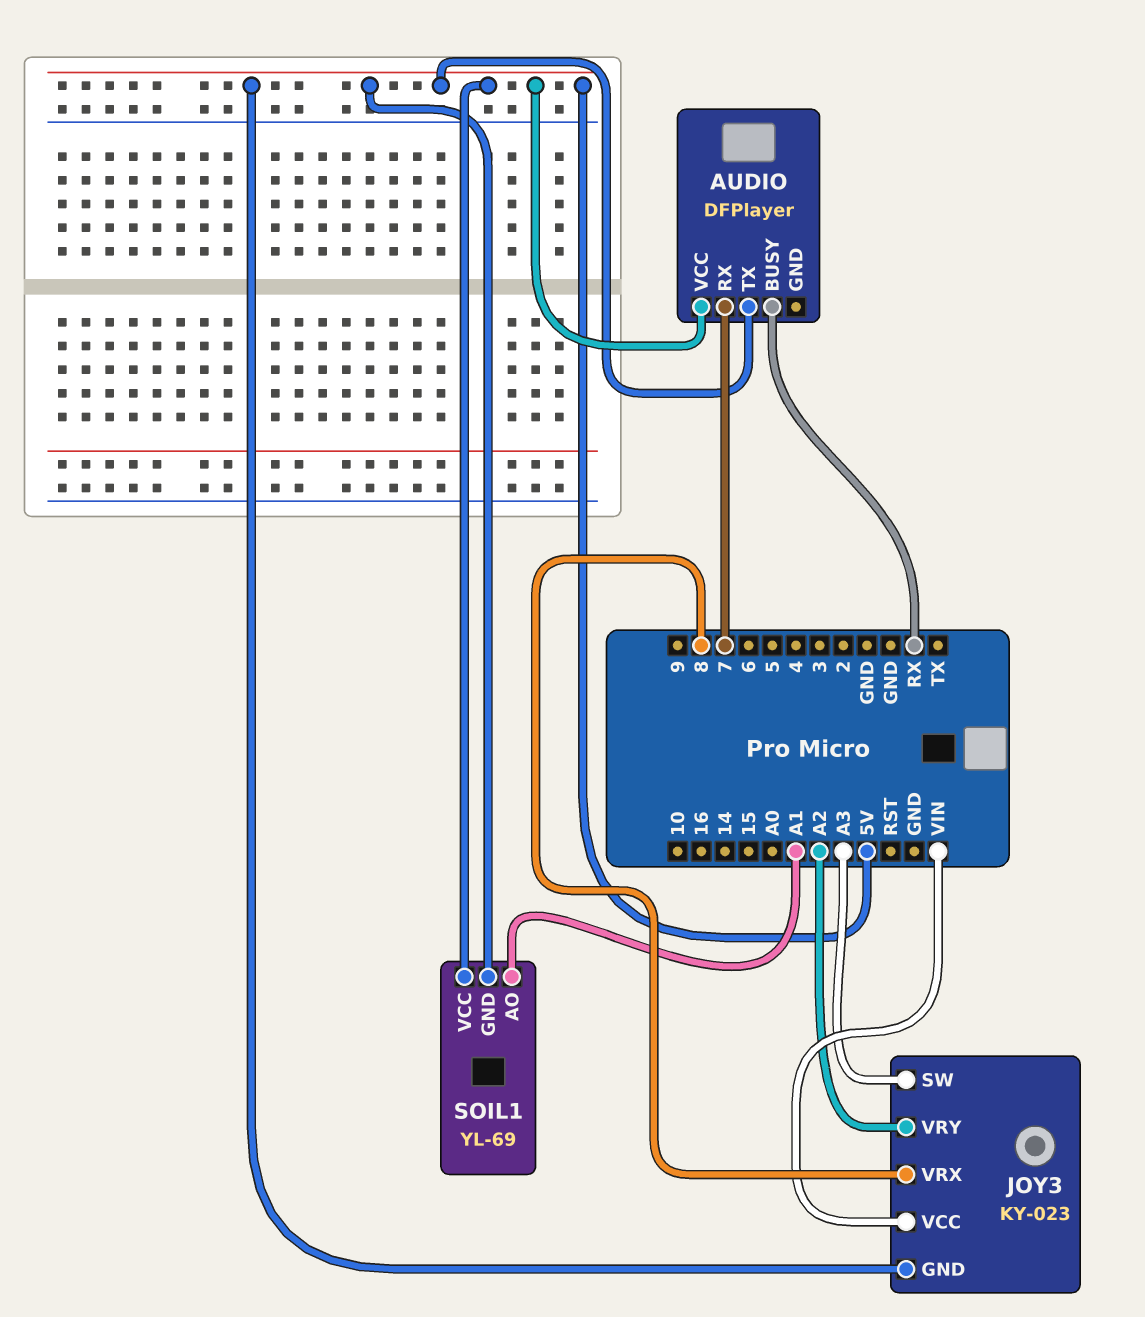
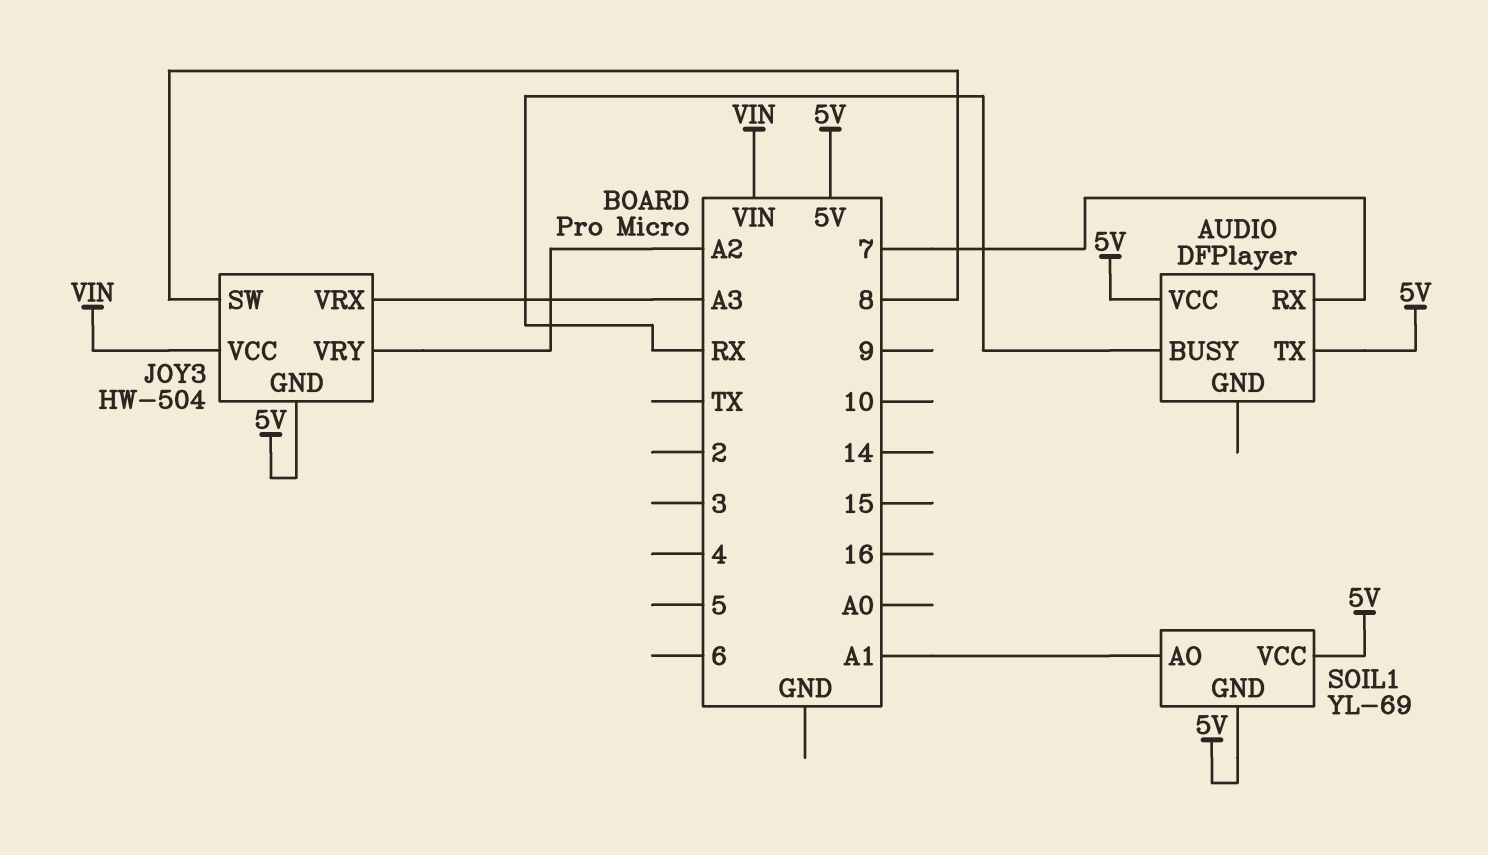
JOY3: KY-023 -> HW-504
JOY3 pin SW: A3 -> 8
JOY3 pin VRX: 8 -> A3

